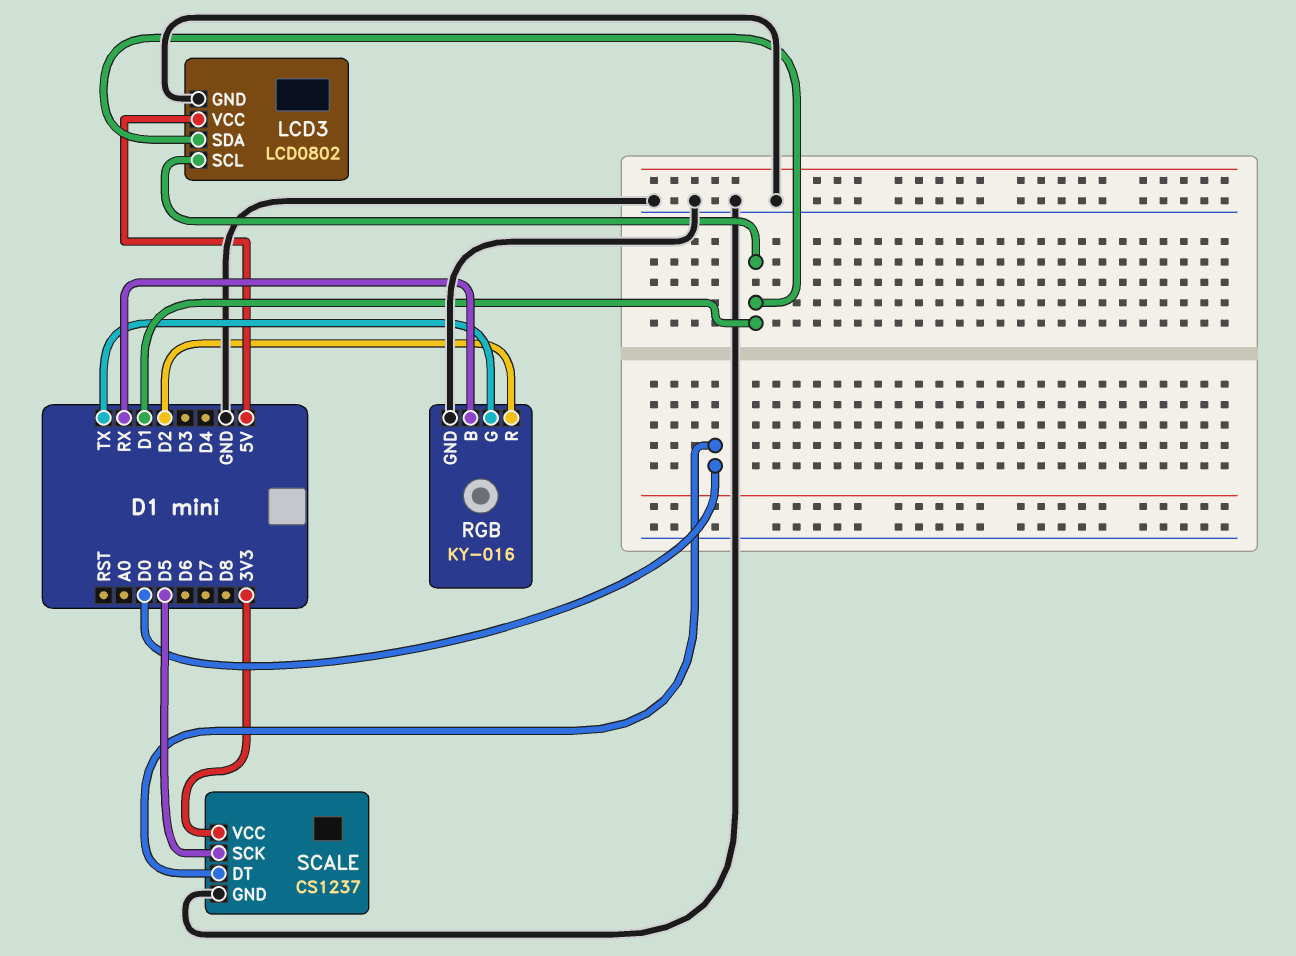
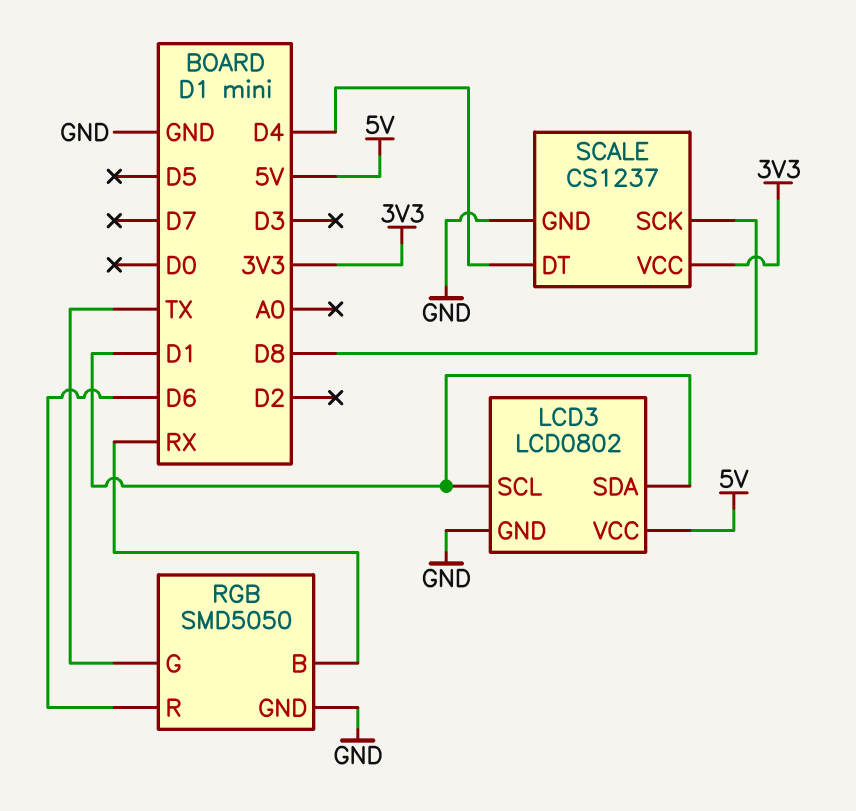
RGB: KY-016 -> SMD5050
RGB pin R: D2 -> D6
SCALE pin DT: D0 -> D4
SCALE pin SCK: D5 -> D8

